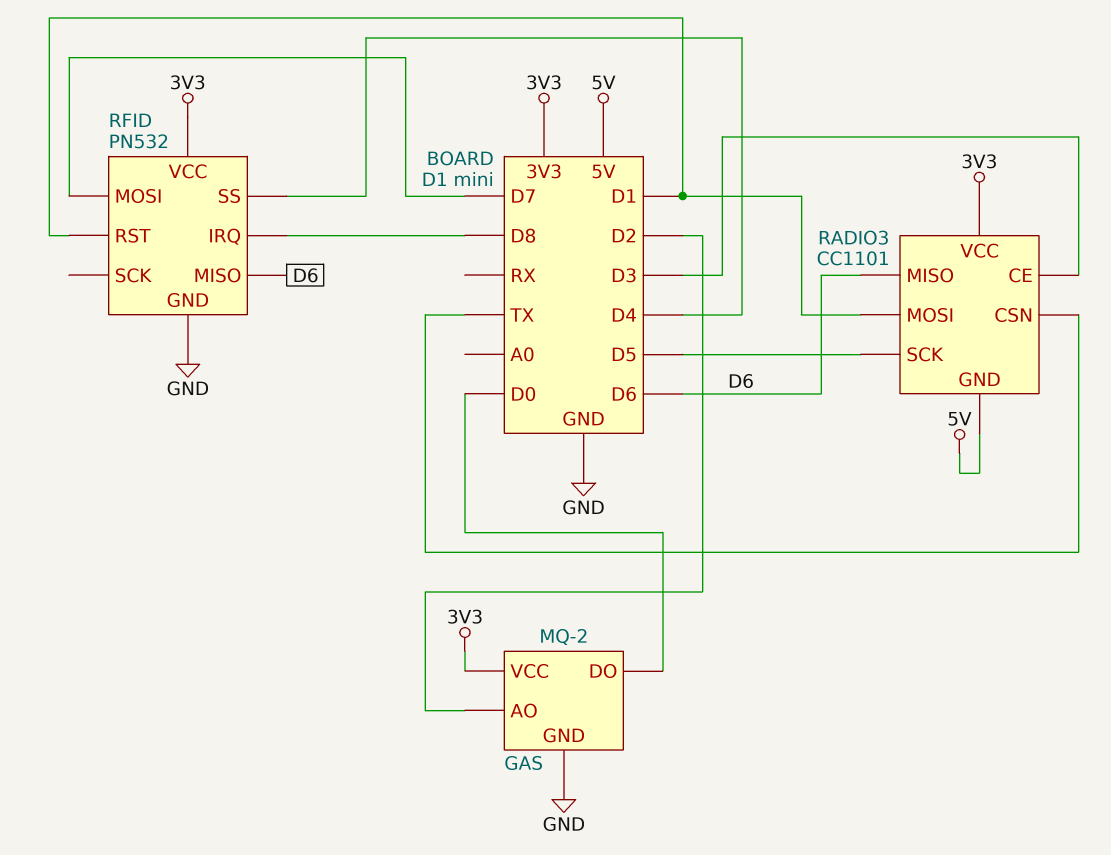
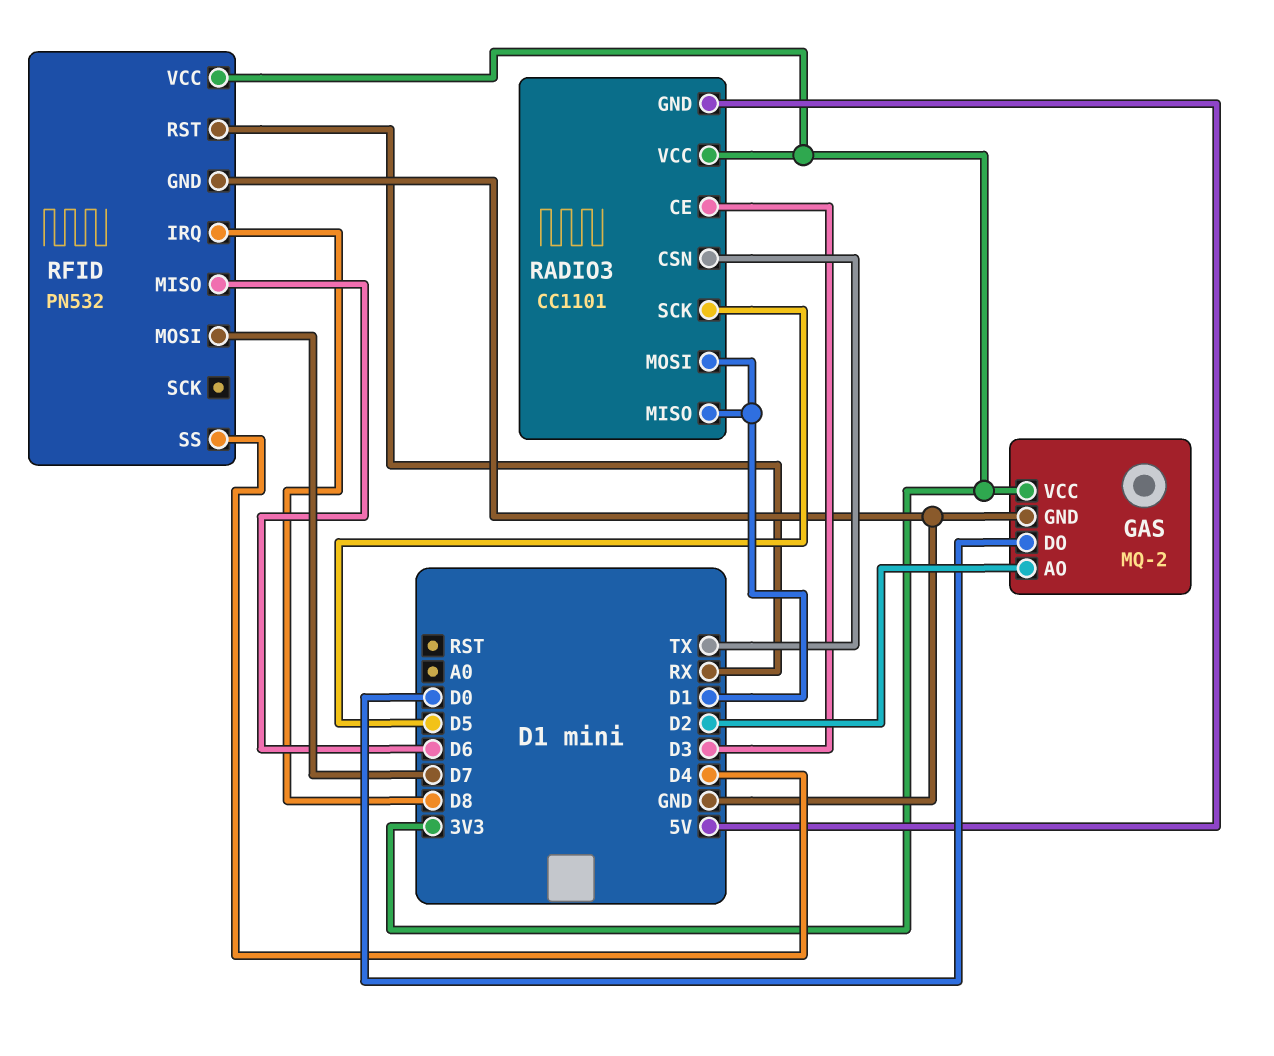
RADIO3 pin MISO: D6 -> D1
RFID pin RST: D1 -> RX

